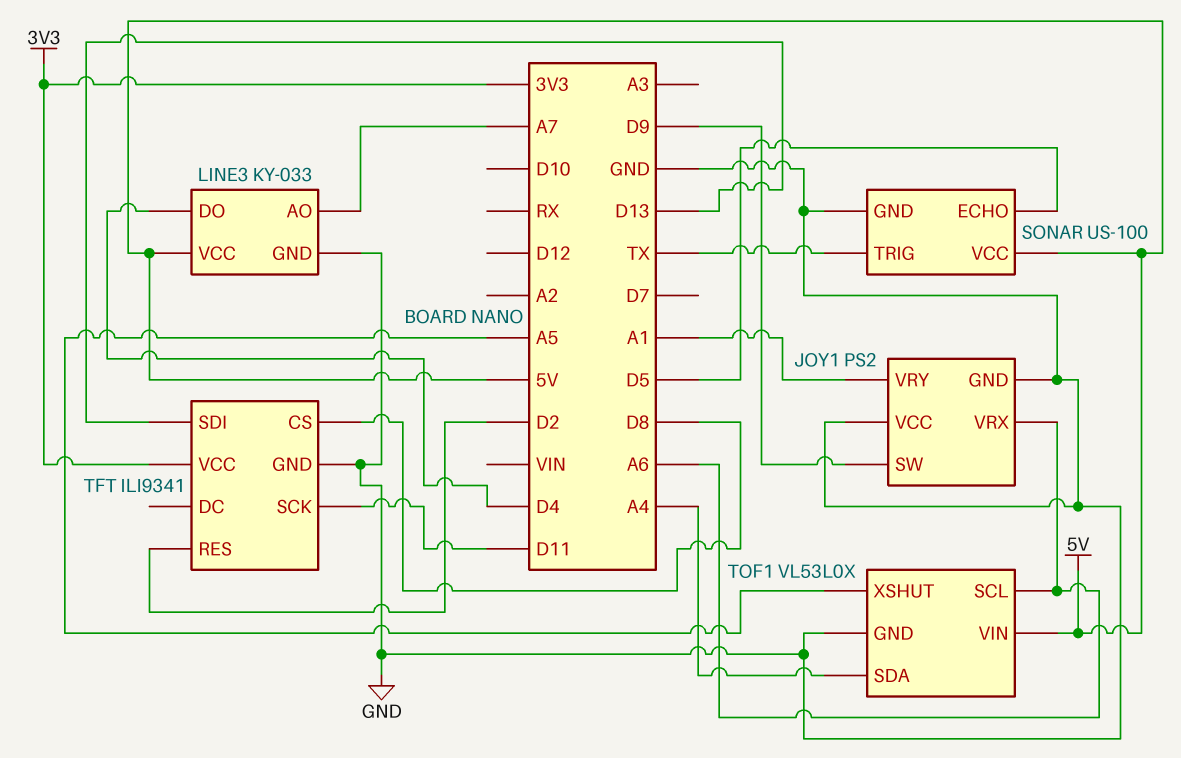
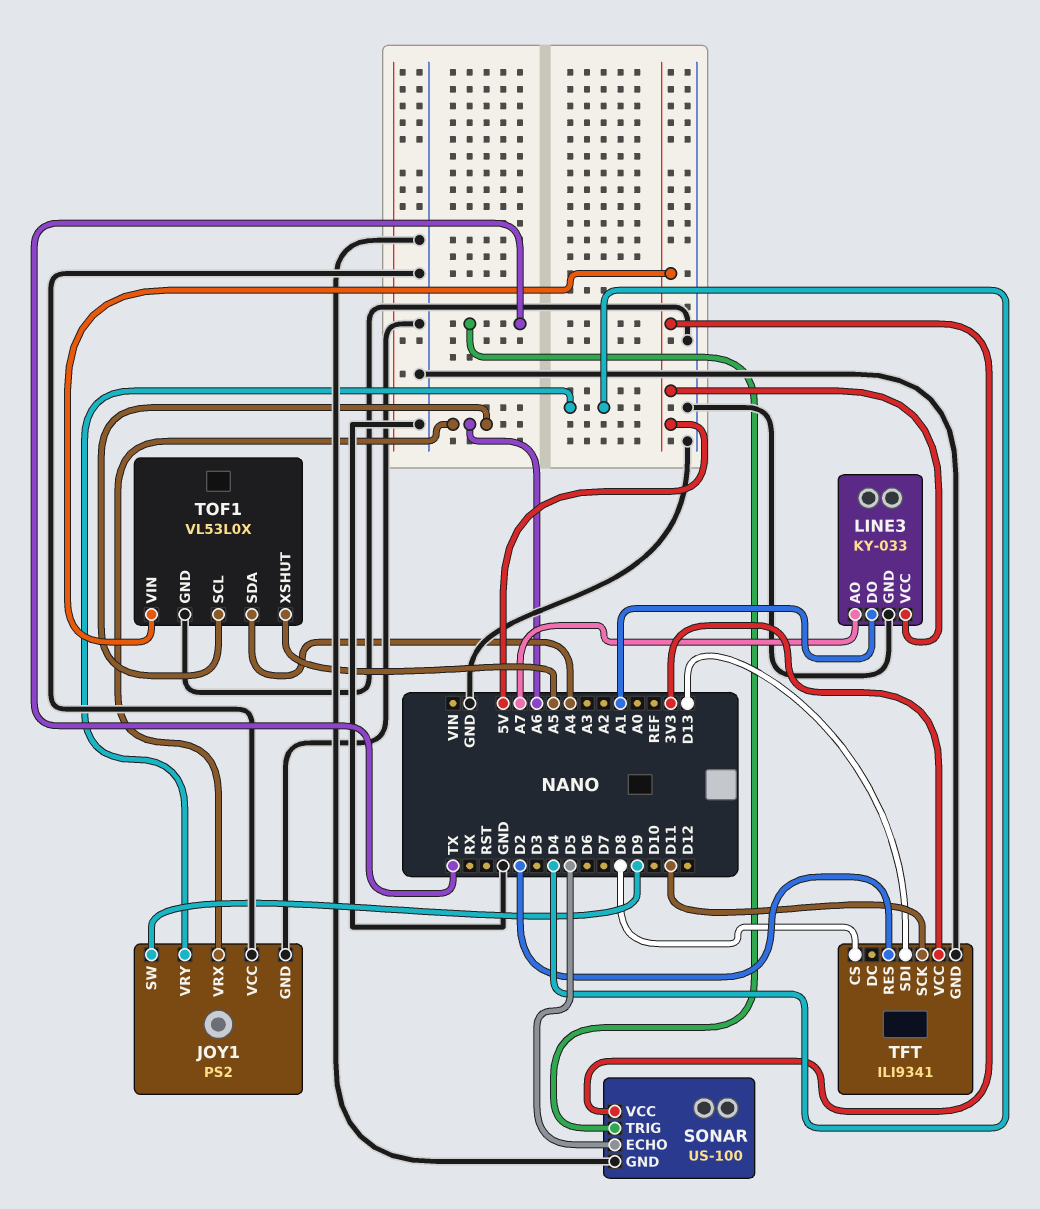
JOY1 pin VRY: A1 -> D4
LINE3 pin DO: D4 -> A1

